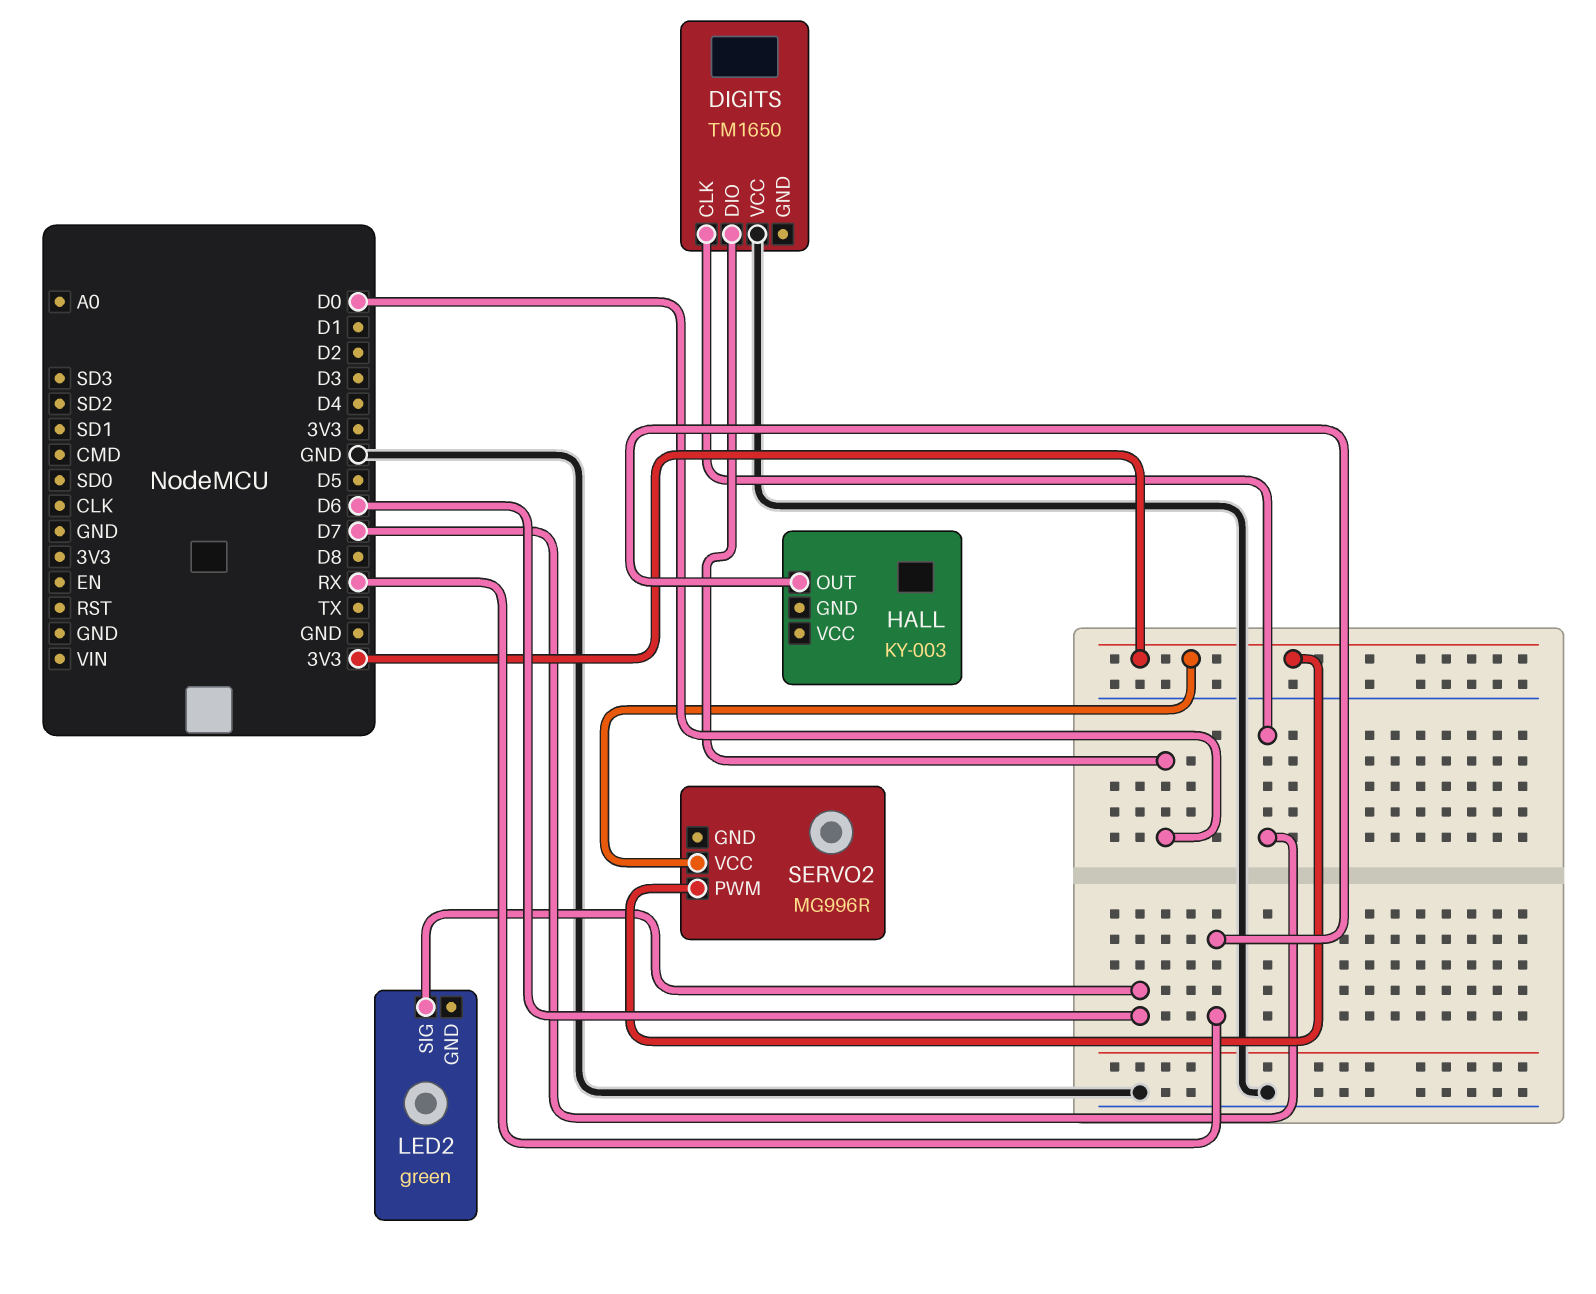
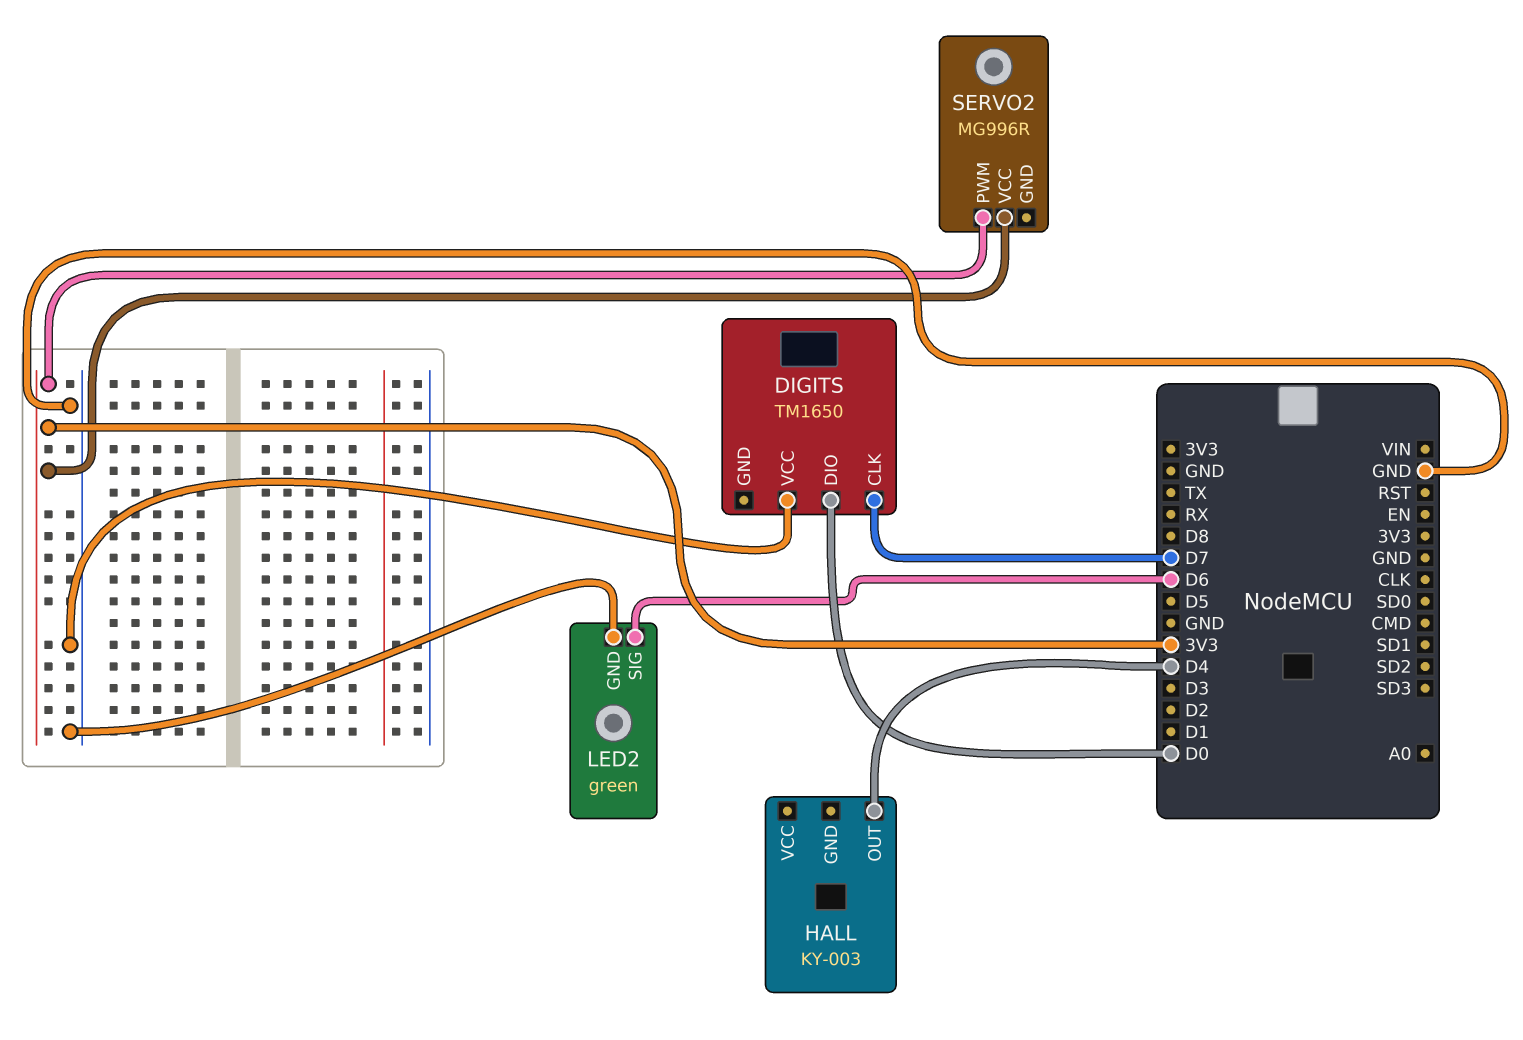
HALL pin OUT: RX -> D4
LED2 pin GND: none -> GND

